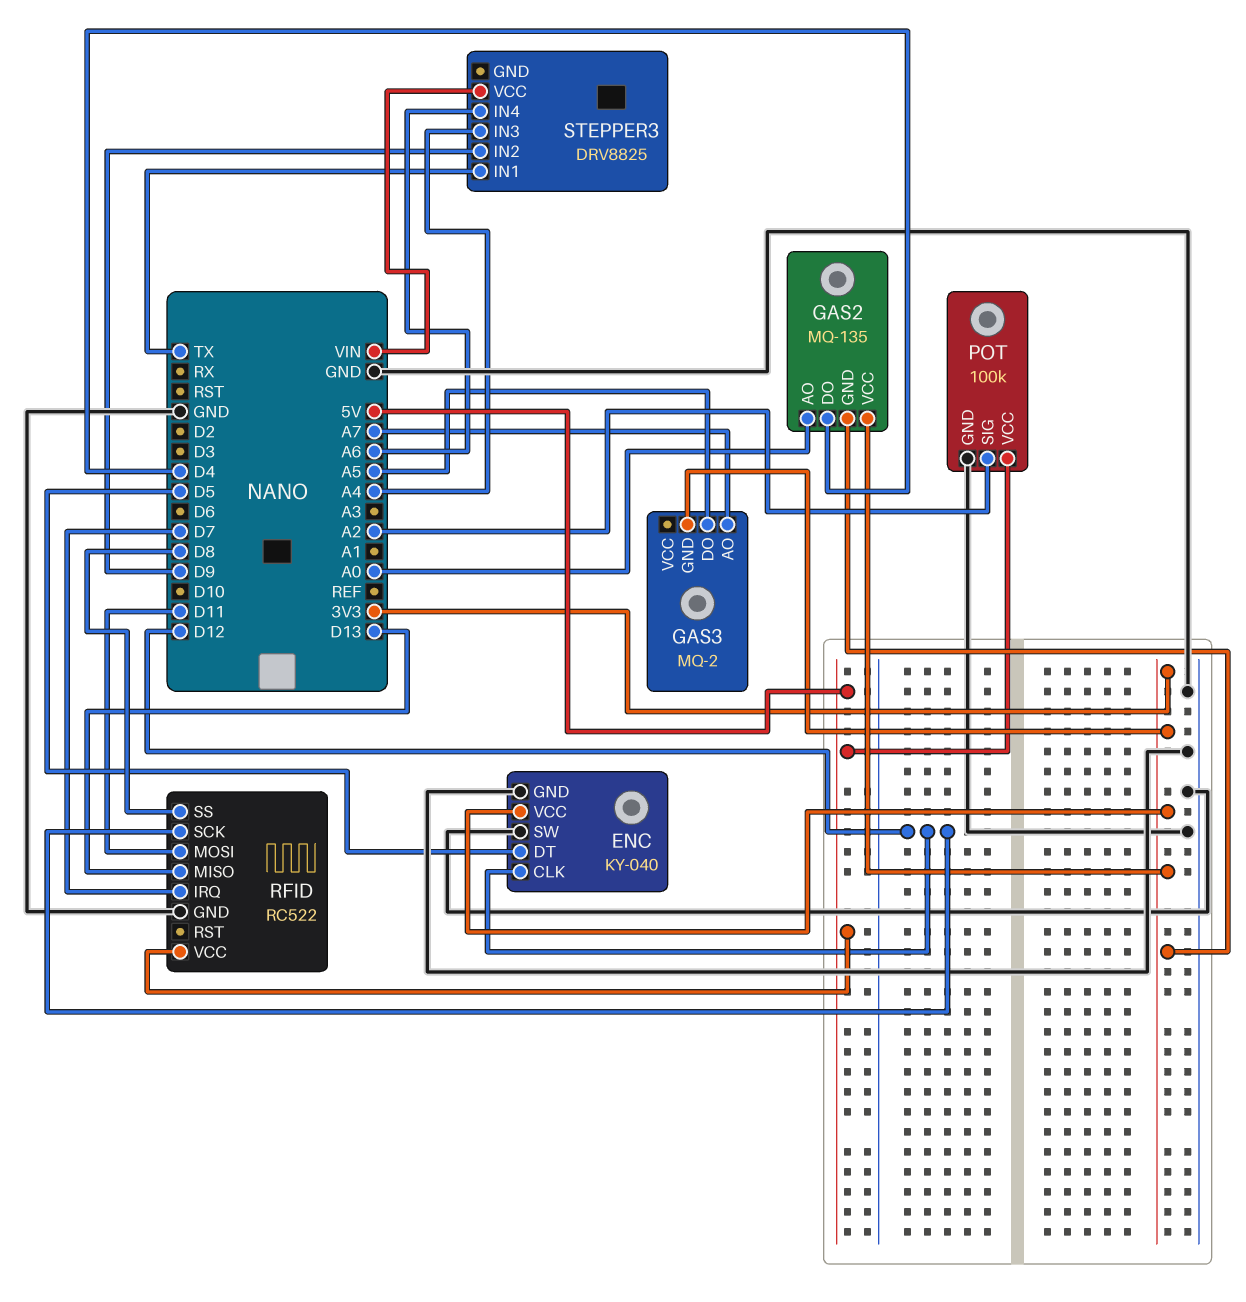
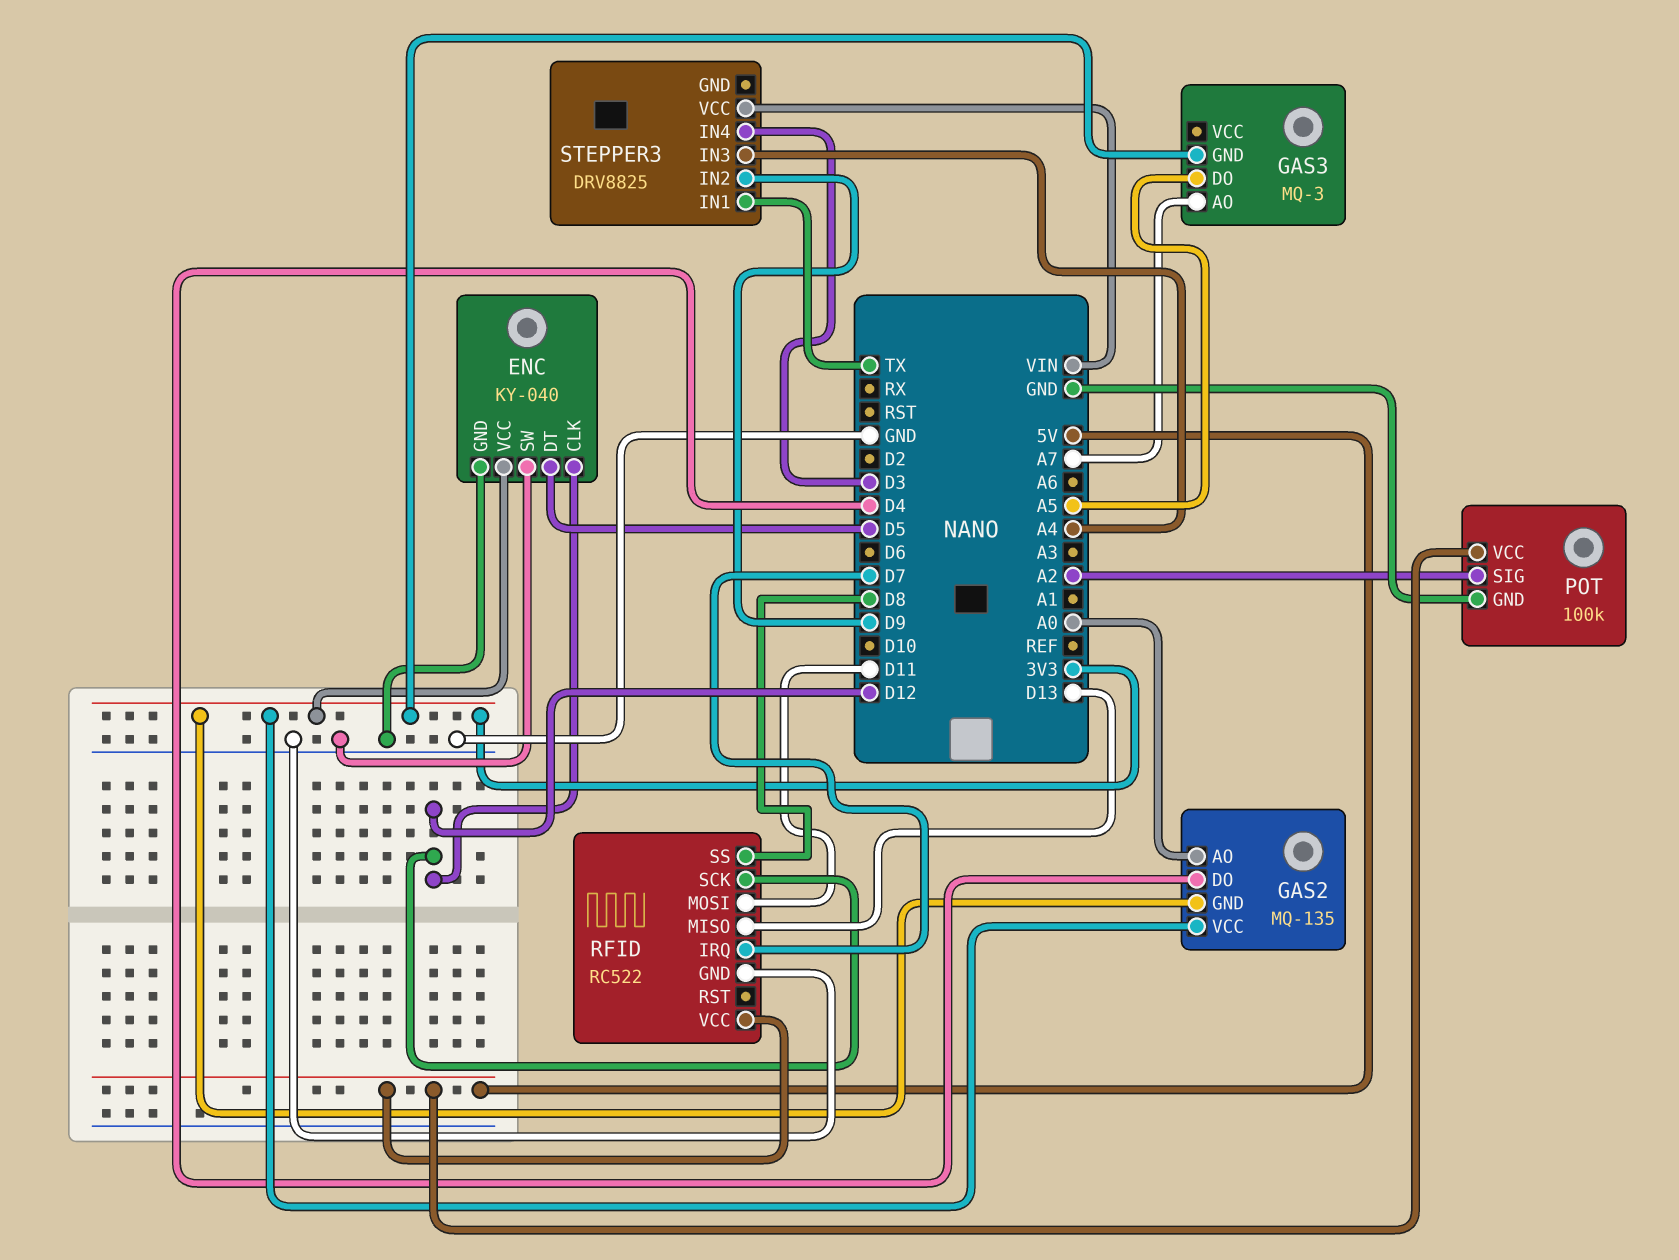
GAS3: MQ-2 -> MQ-3
STEPPER3 pin IN4: A6 -> D3

